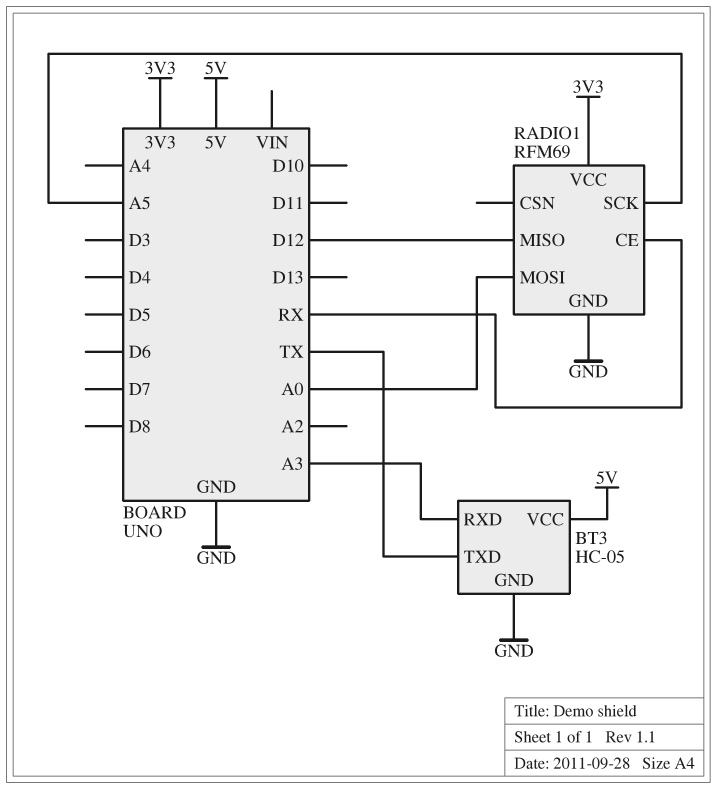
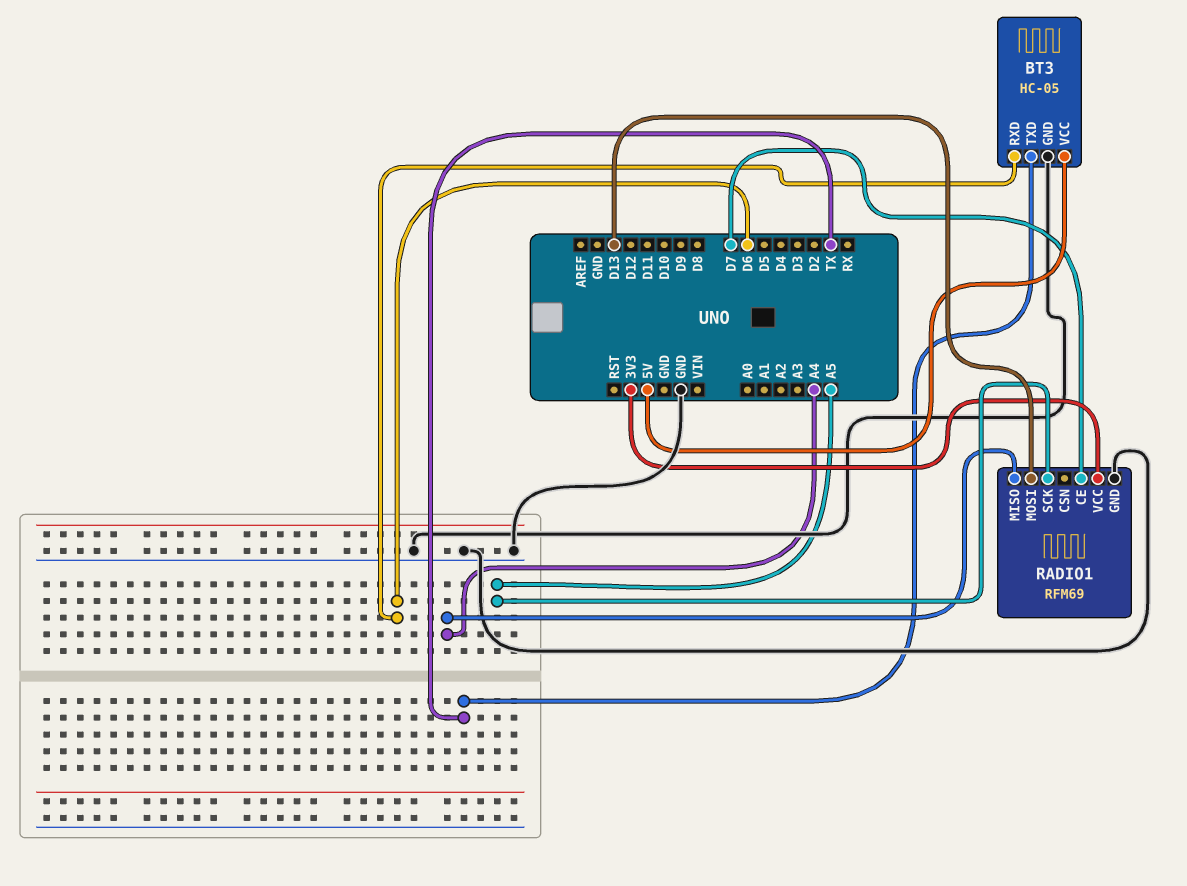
BT3 pin RXD: A3 -> D6
RADIO1 pin CE: RX -> D7
RADIO1 pin MISO: D12 -> A4
RADIO1 pin MOSI: A0 -> D13

